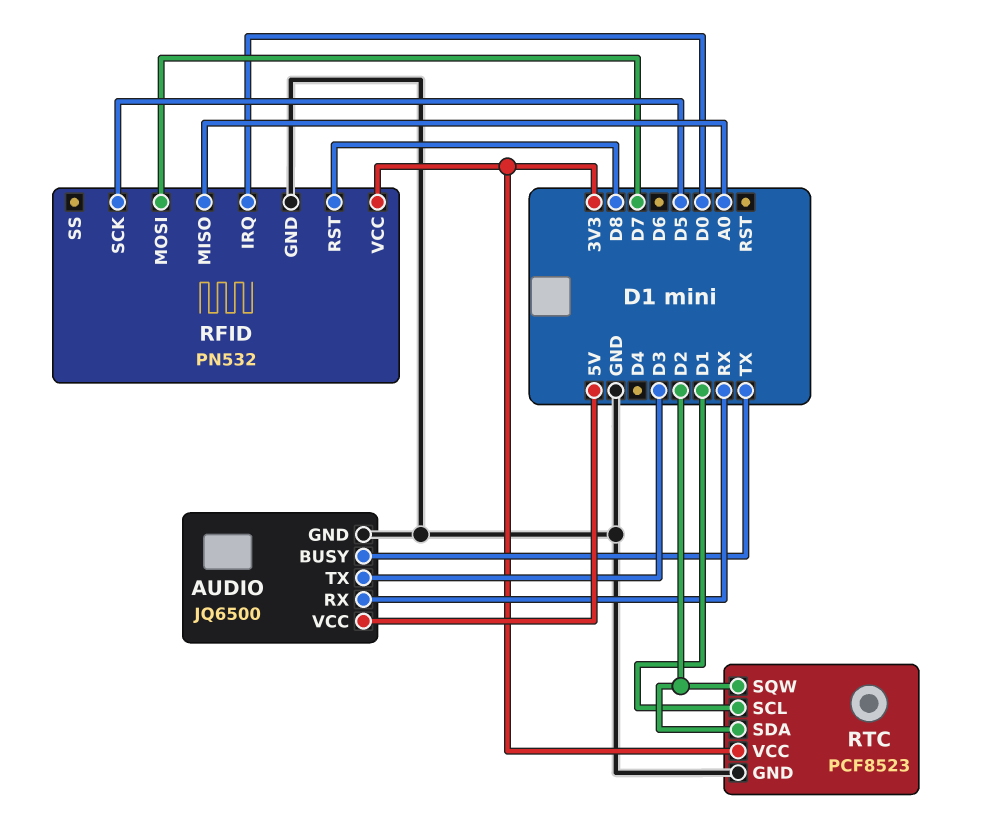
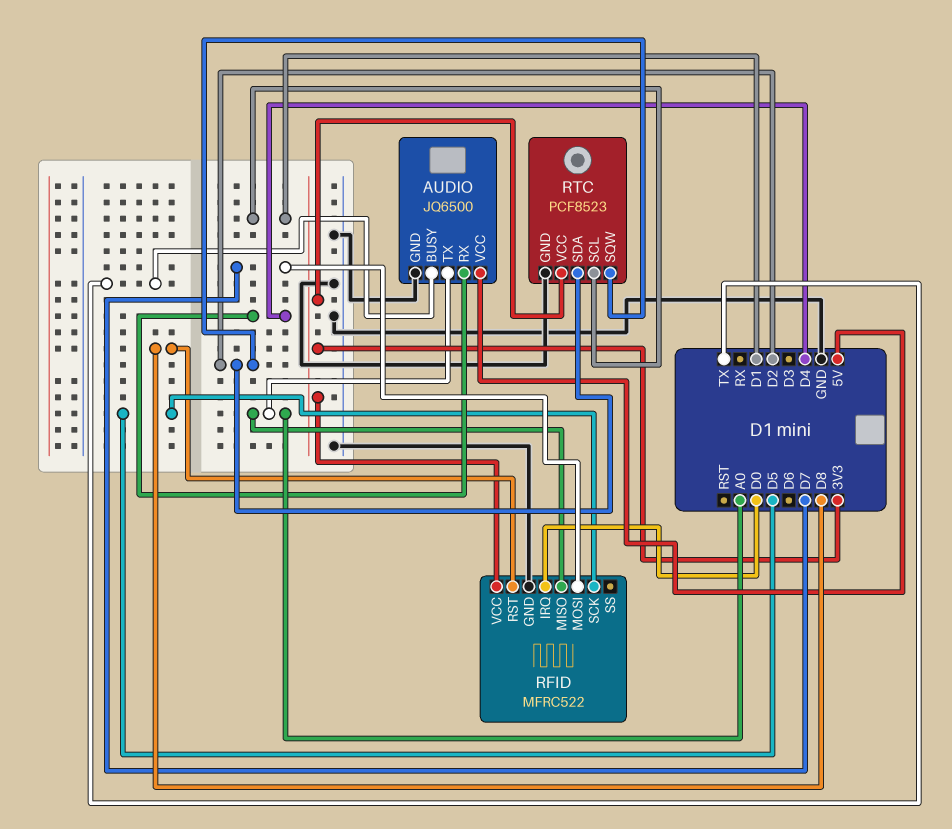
AUDIO pin RX: RX -> D4
AUDIO pin TX: D3 -> A0
RFID: PN532 -> MFRC522

